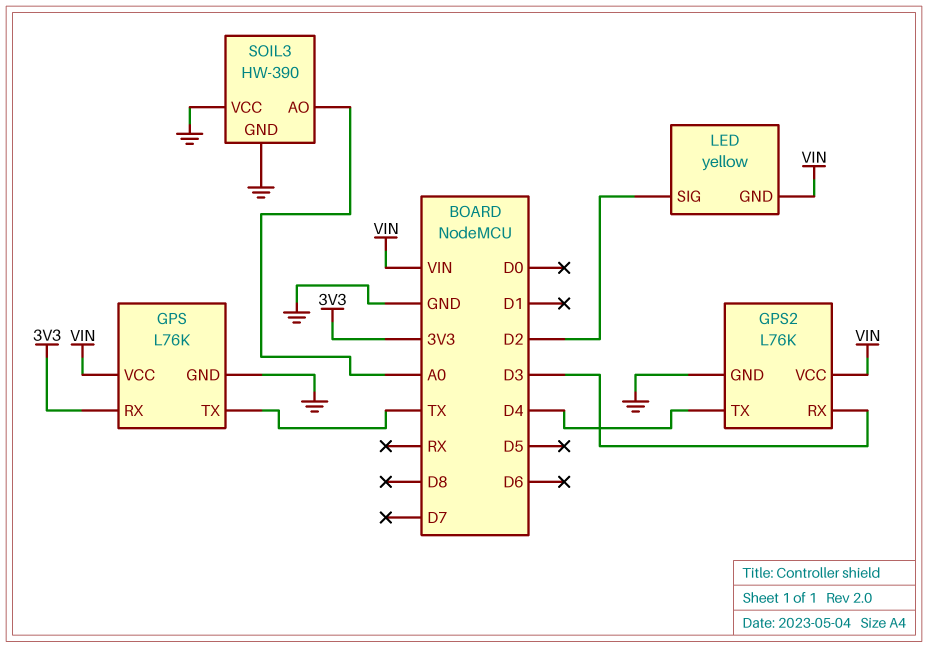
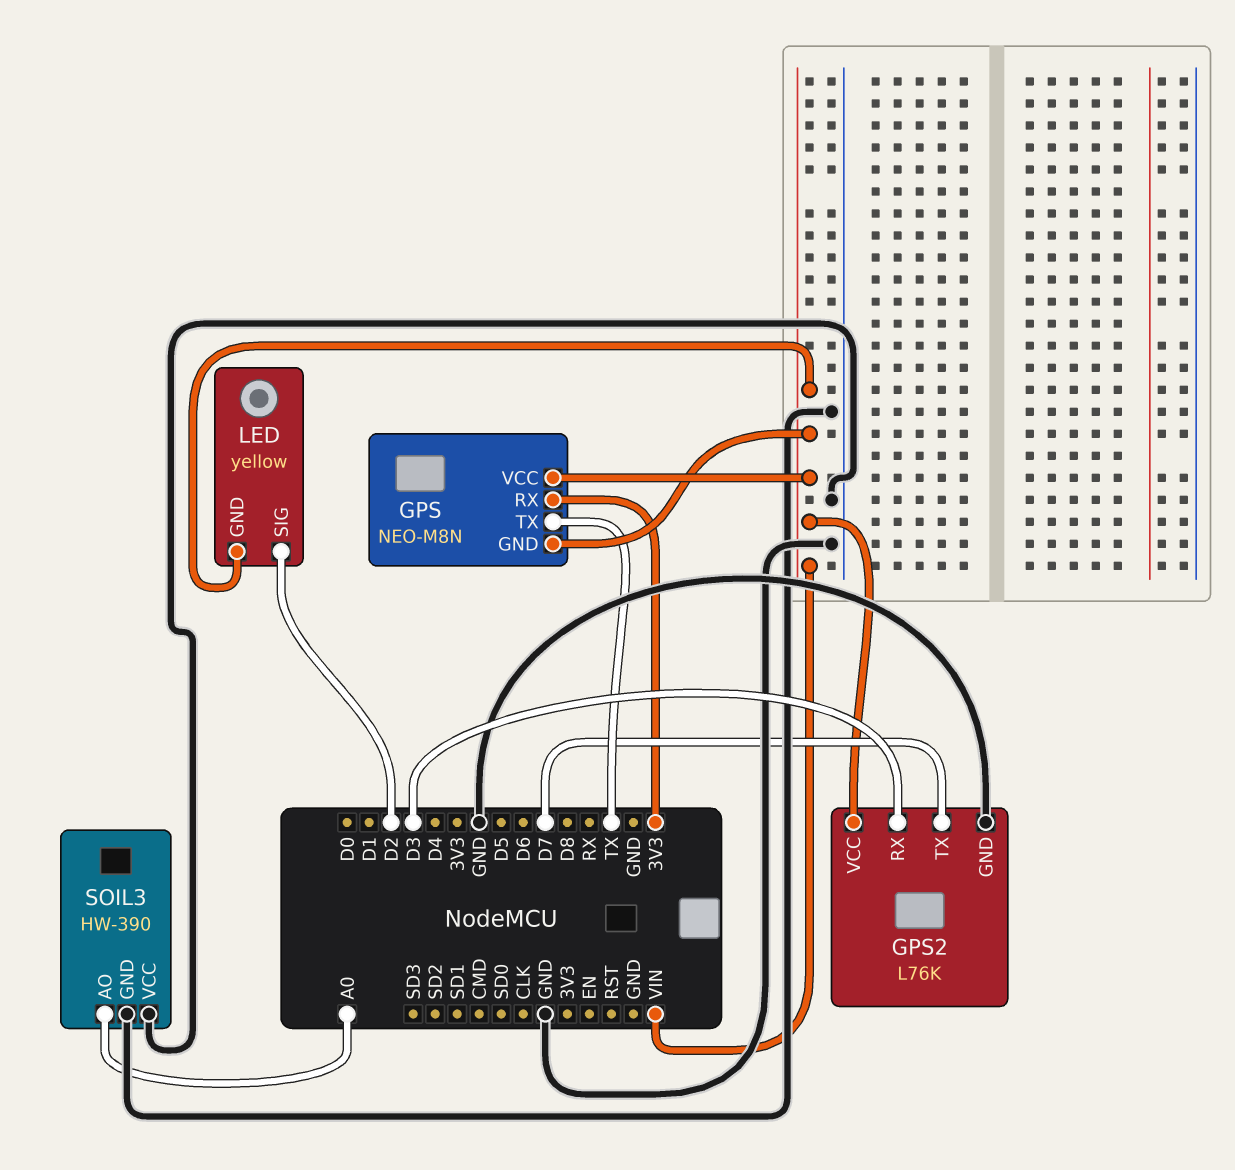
GPS: L76K -> NEO-M8N
GPS pin GND: GND -> VIN
GPS2 pin TX: D4 -> D7

